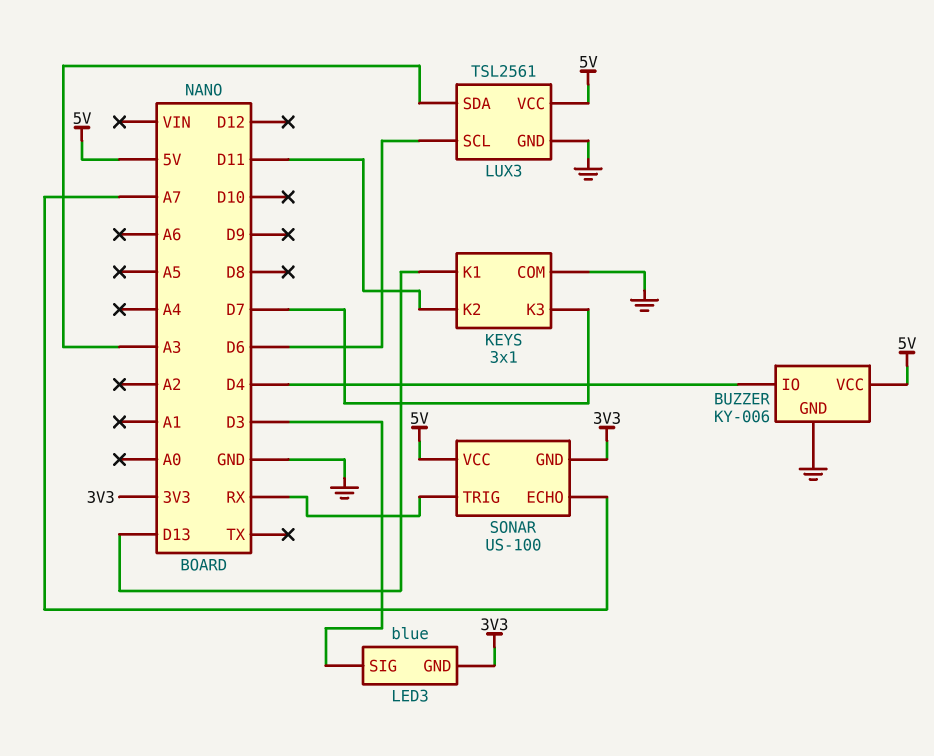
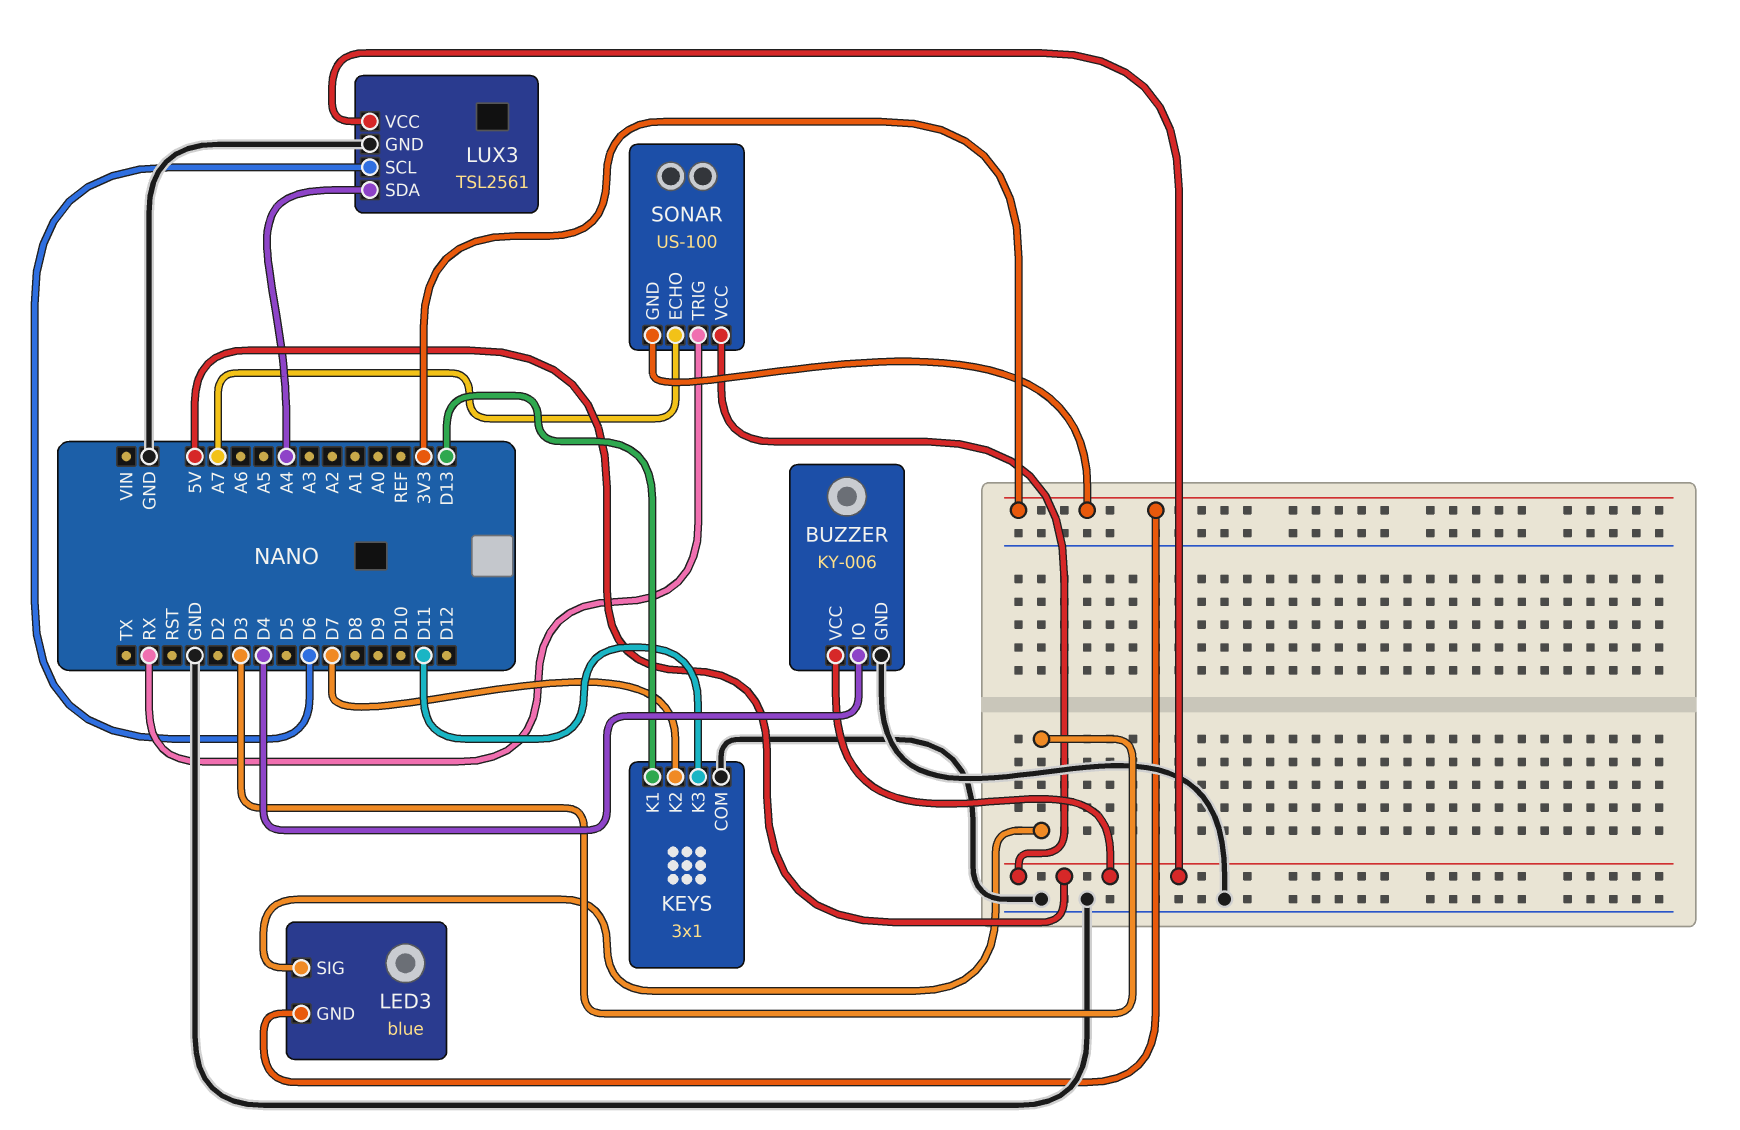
KEYS pin K2: D11 -> D7
KEYS pin K3: D7 -> D11
LUX3 pin SDA: A3 -> A4

